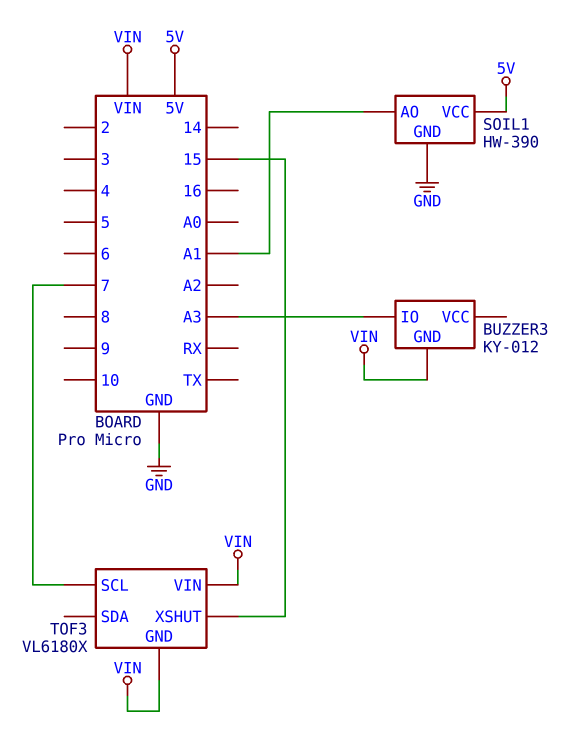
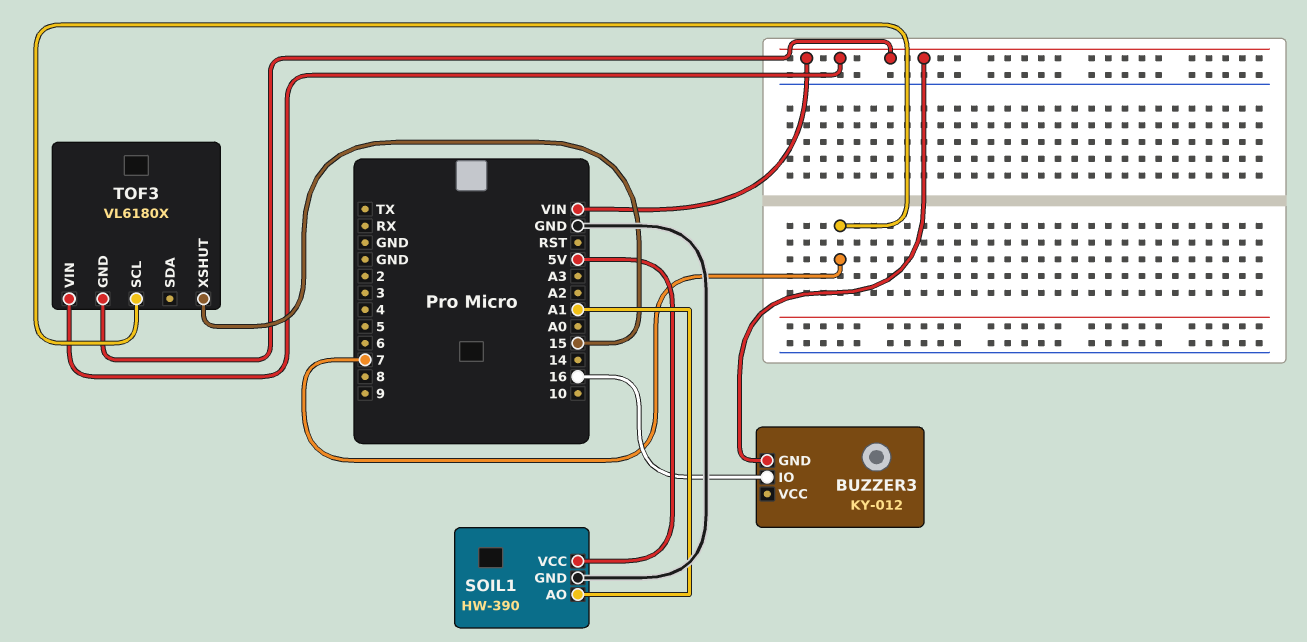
BUZZER3 pin IO: A3 -> 16

